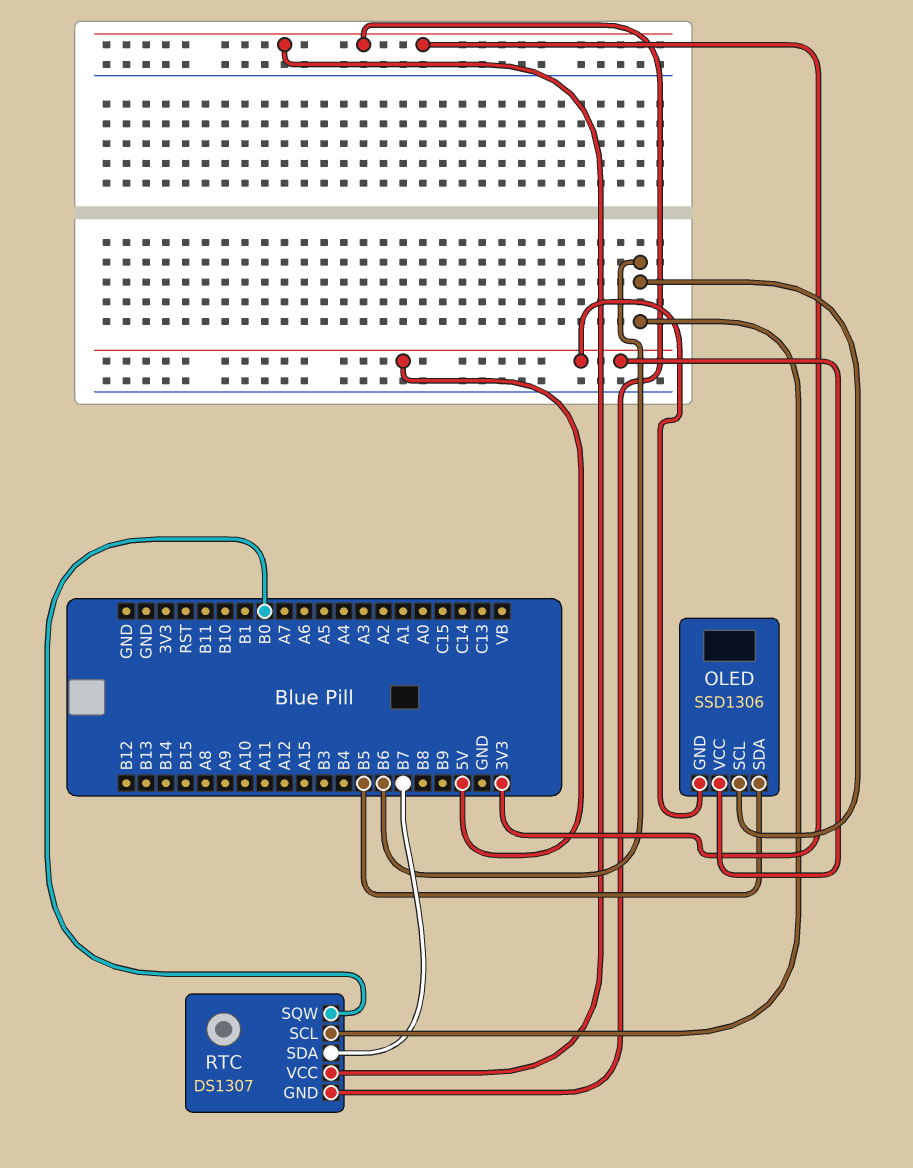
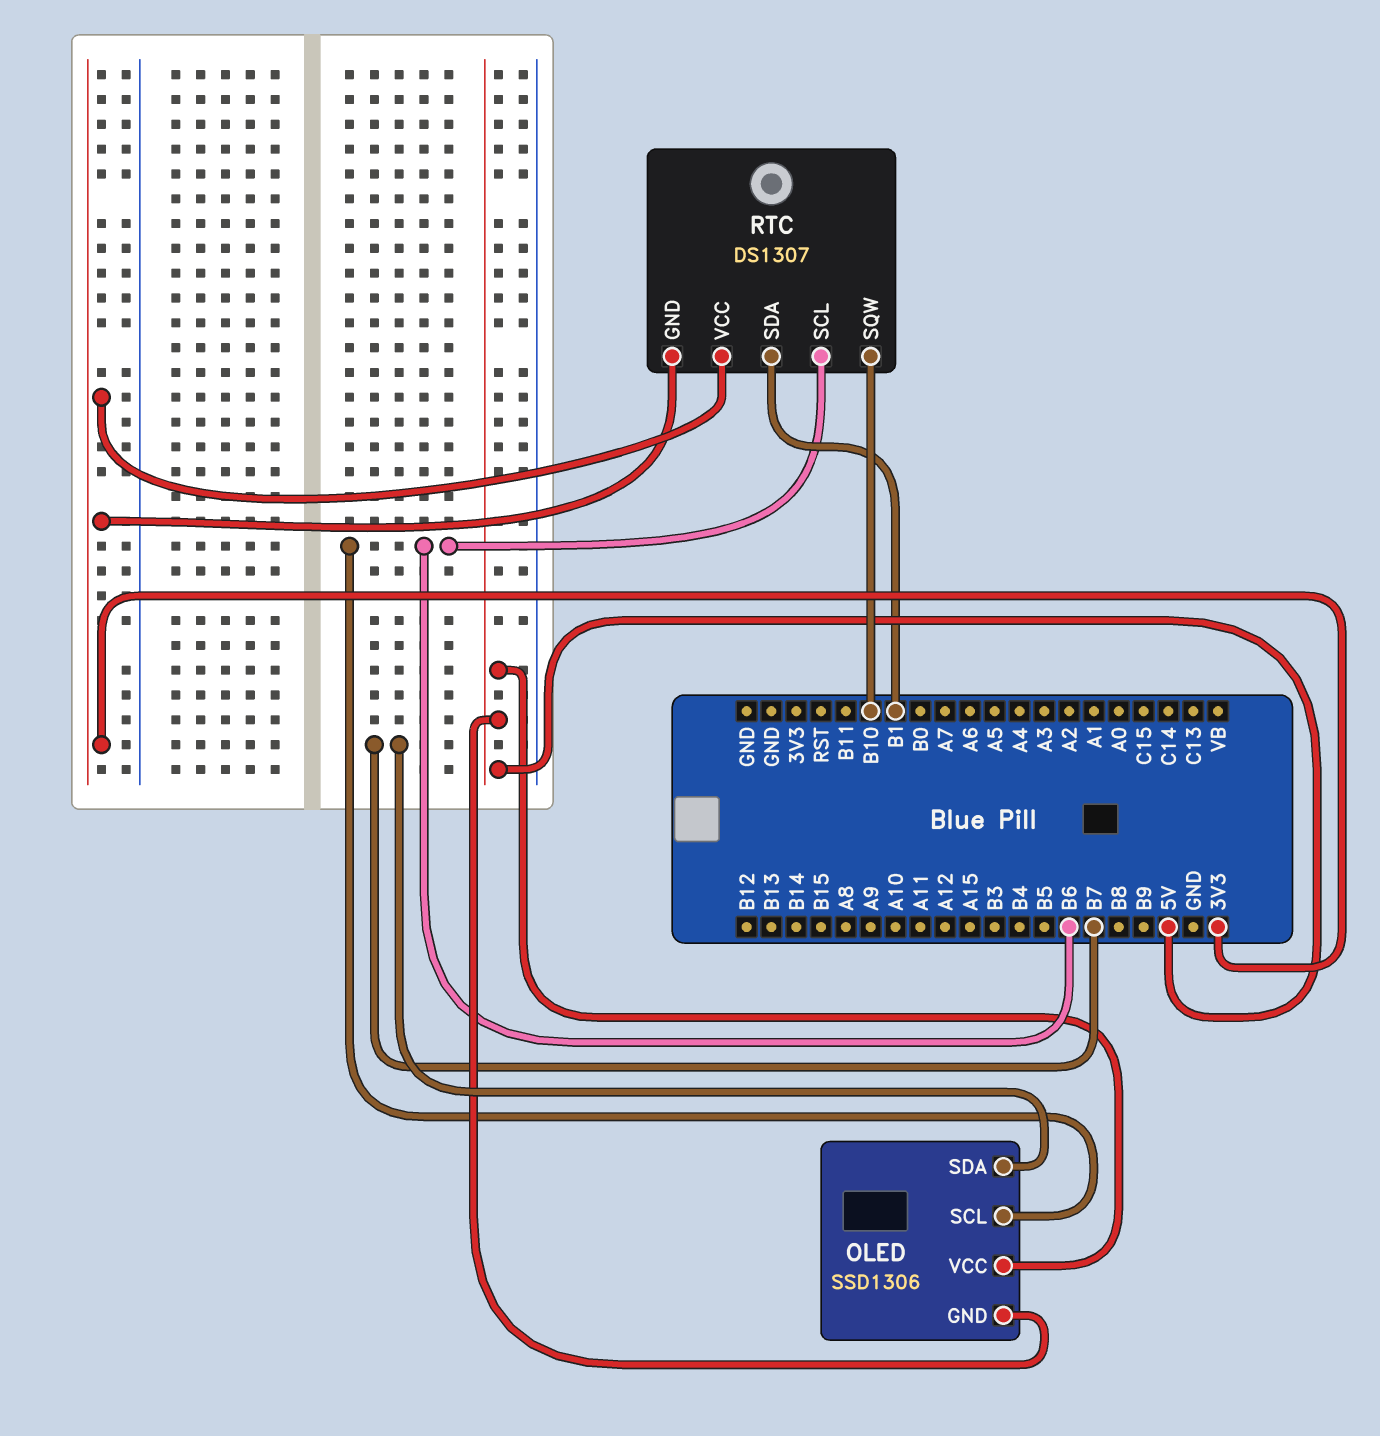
OLED pin SDA: B5 -> B7
RTC pin SDA: B7 -> B1
RTC pin SQW: B0 -> B10

